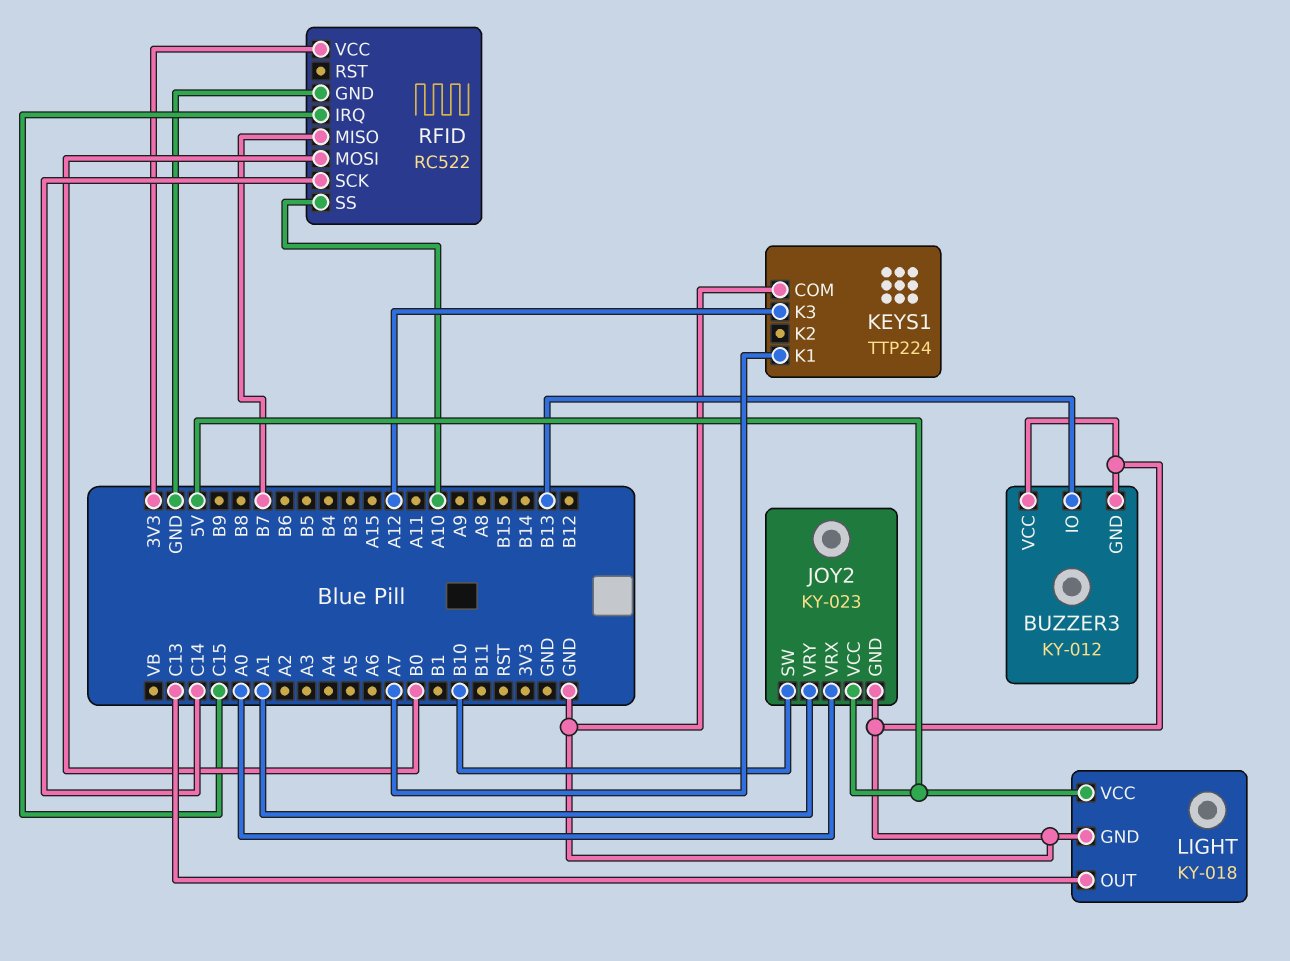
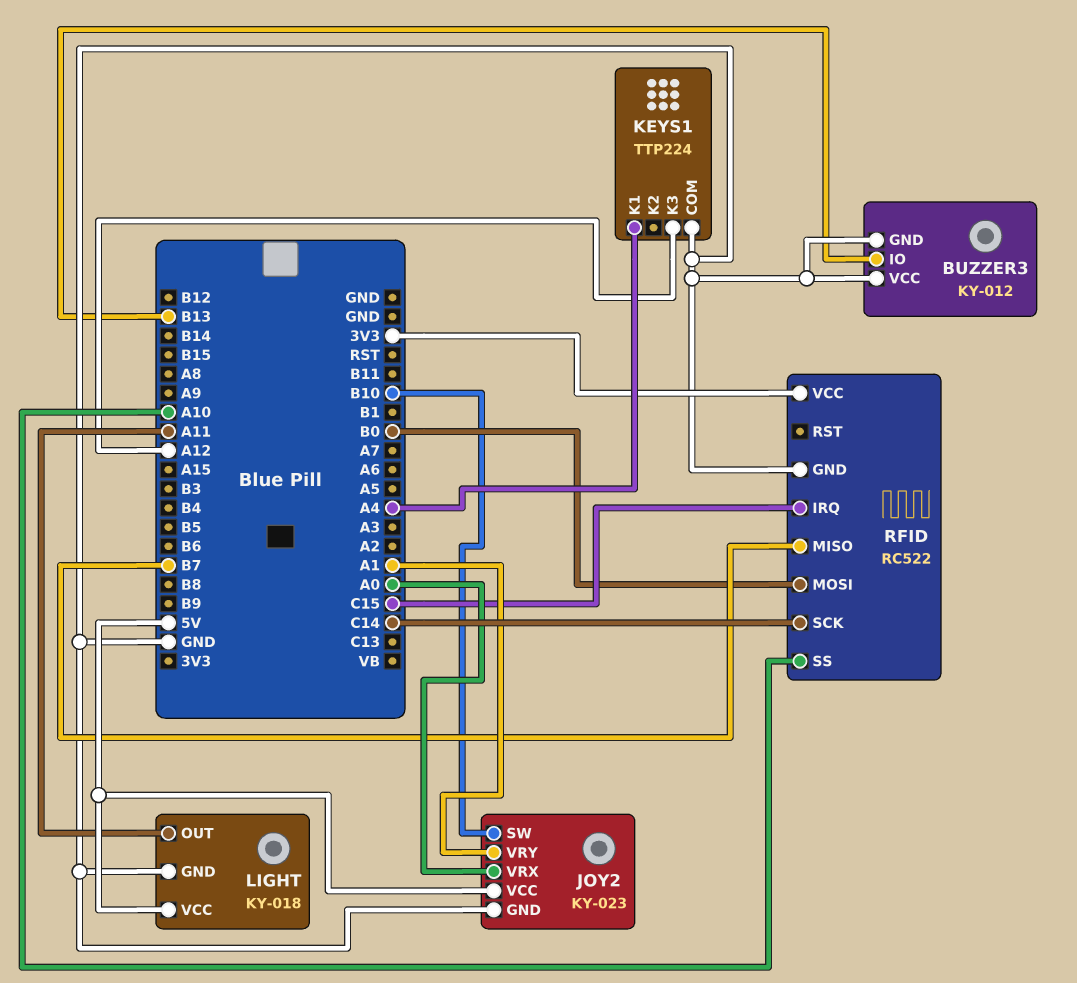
KEYS1 pin K1: A7 -> A4
LIGHT pin OUT: C13 -> A11

